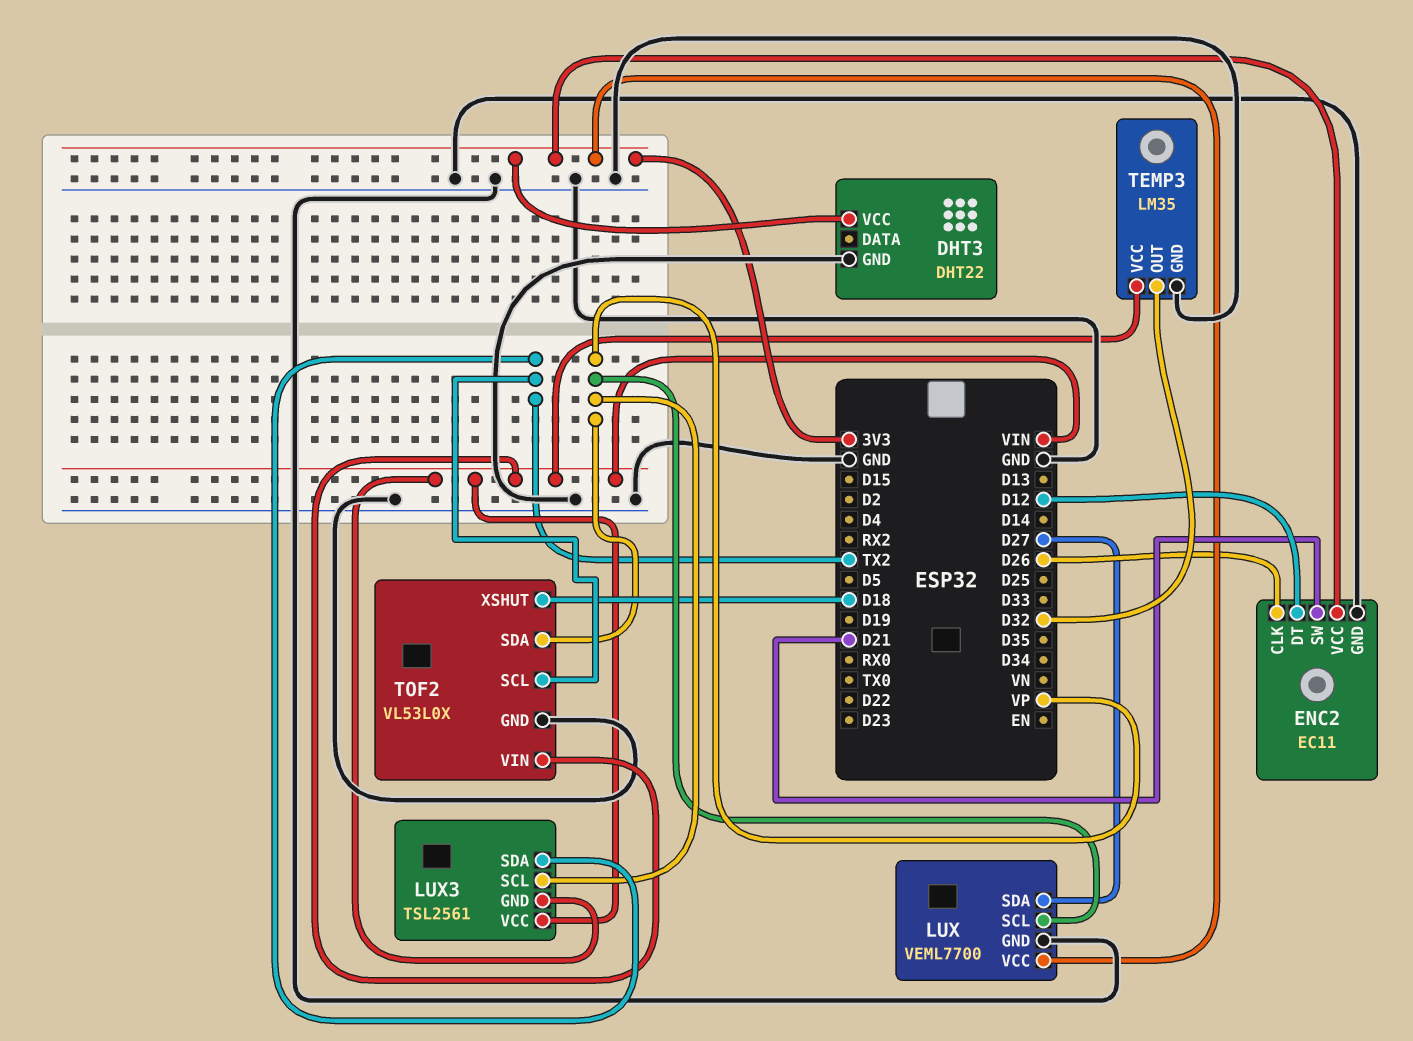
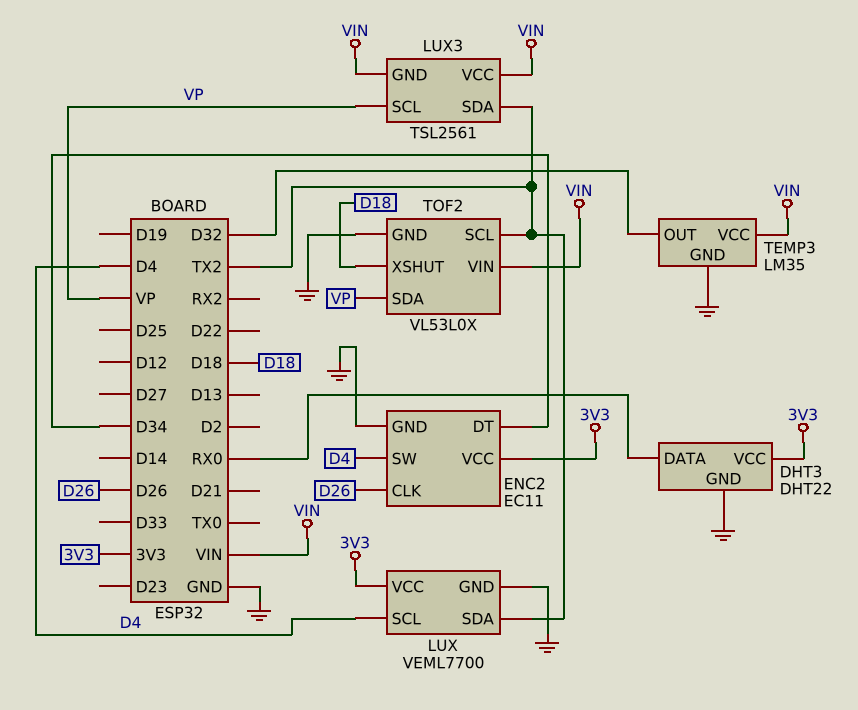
DHT3 pin DATA: none -> RX0
ENC2 pin DT: D12 -> D34
ENC2 pin SW: D21 -> D4
LUX pin SCL: VP -> D4
LUX pin SDA: D27 -> TX2

